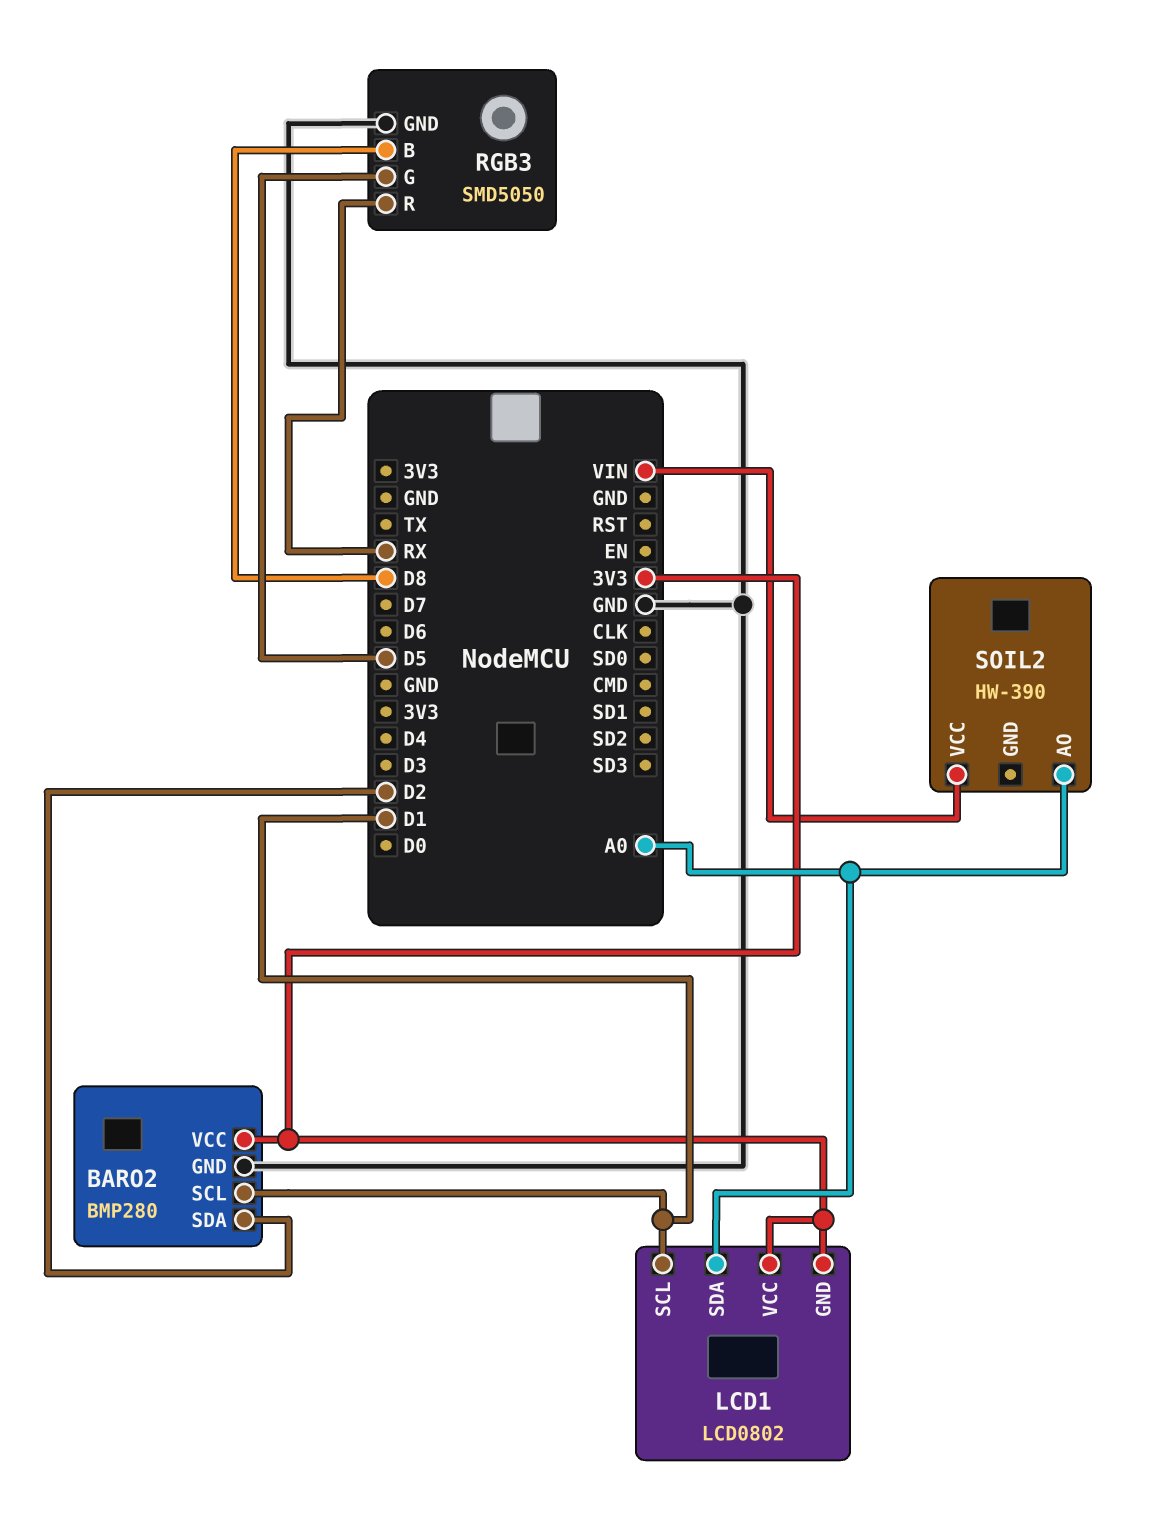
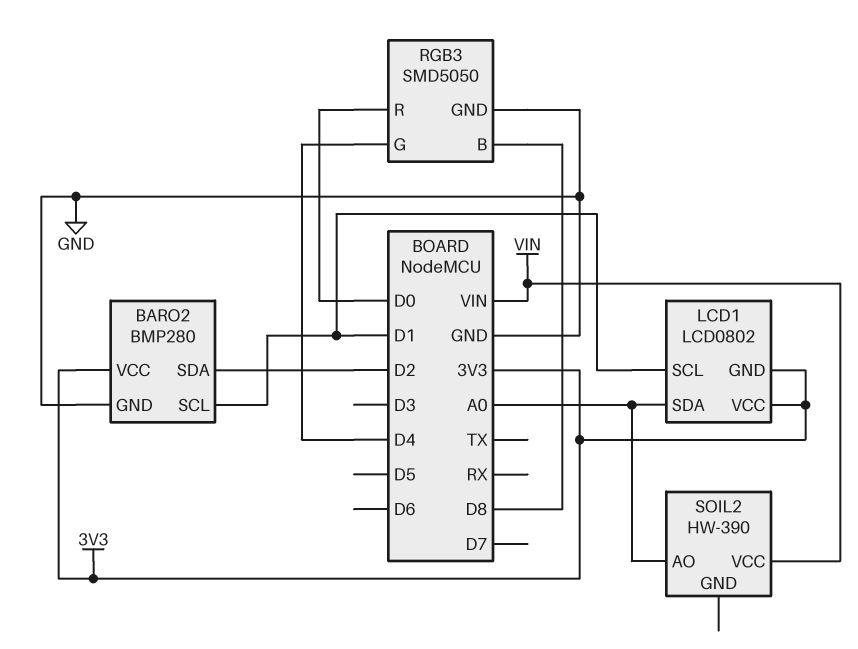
RGB3 pin G: D5 -> D4
RGB3 pin R: RX -> D0

